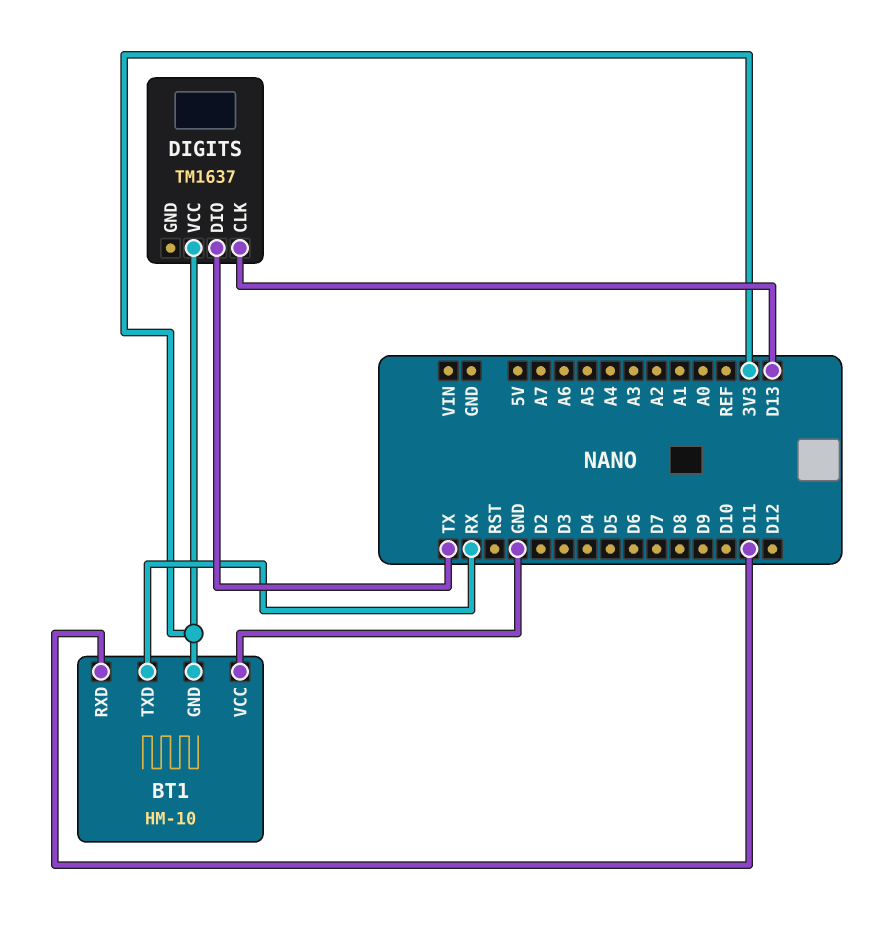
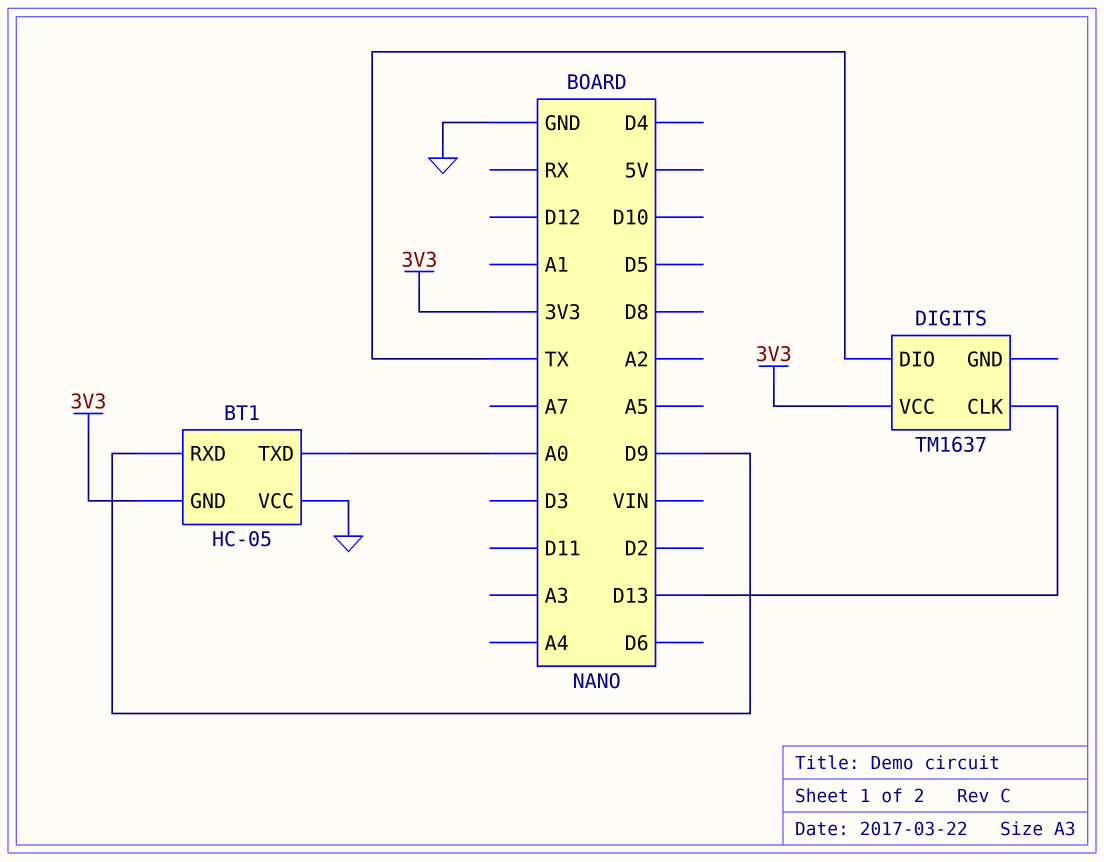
BT1: HM-10 -> HC-05
BT1 pin RXD: D11 -> D9
BT1 pin TXD: RX -> A0

